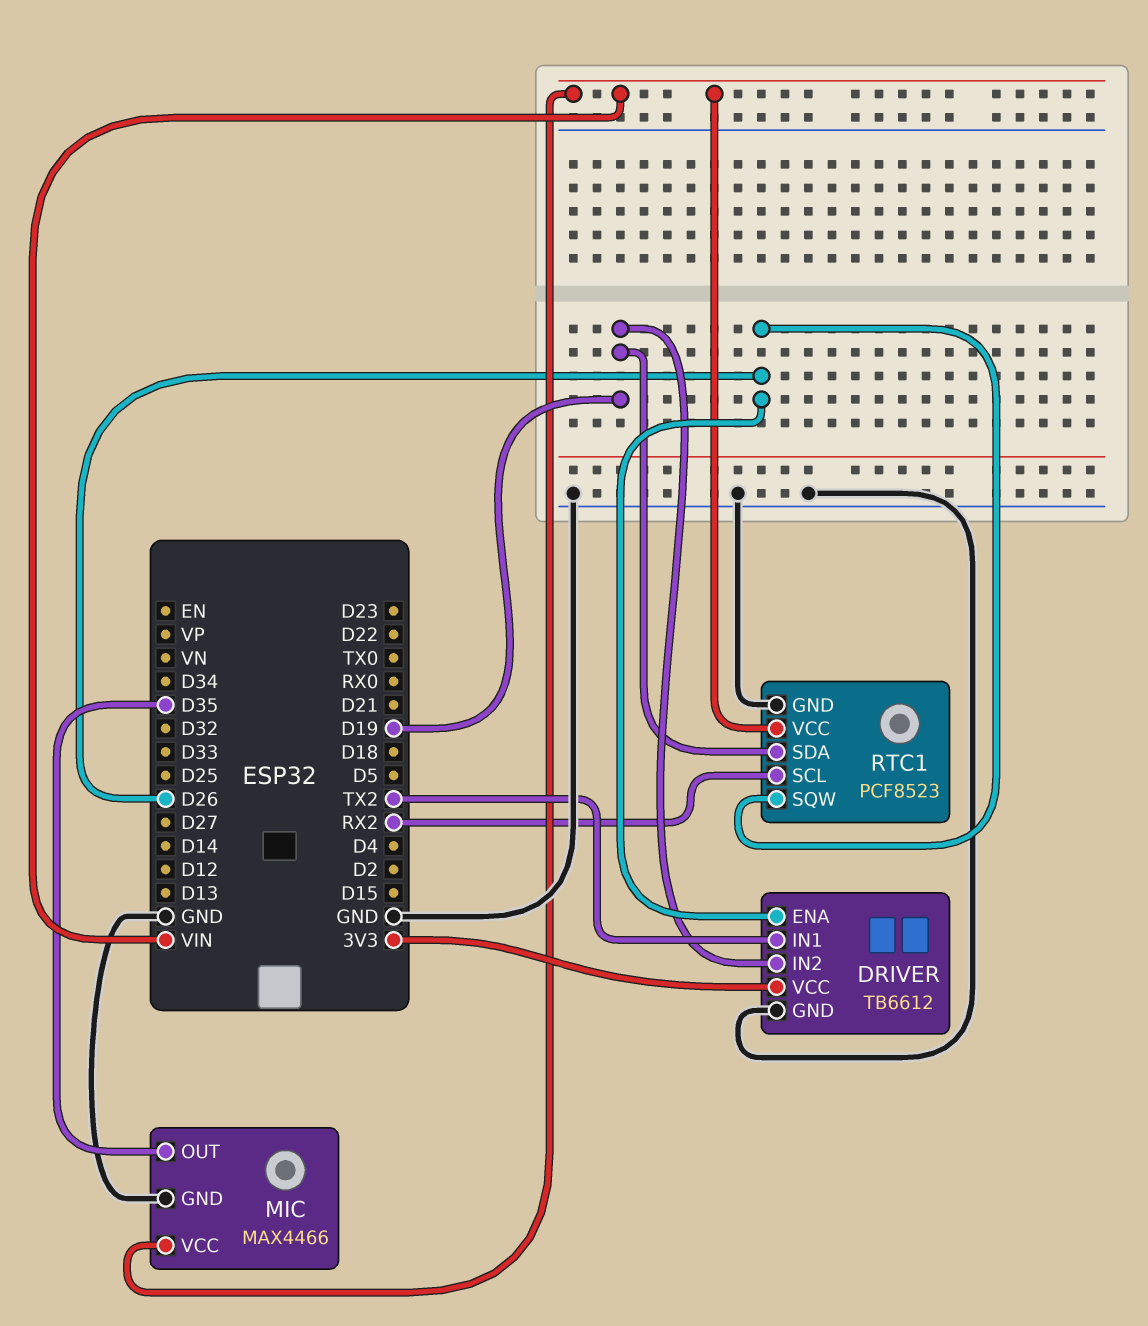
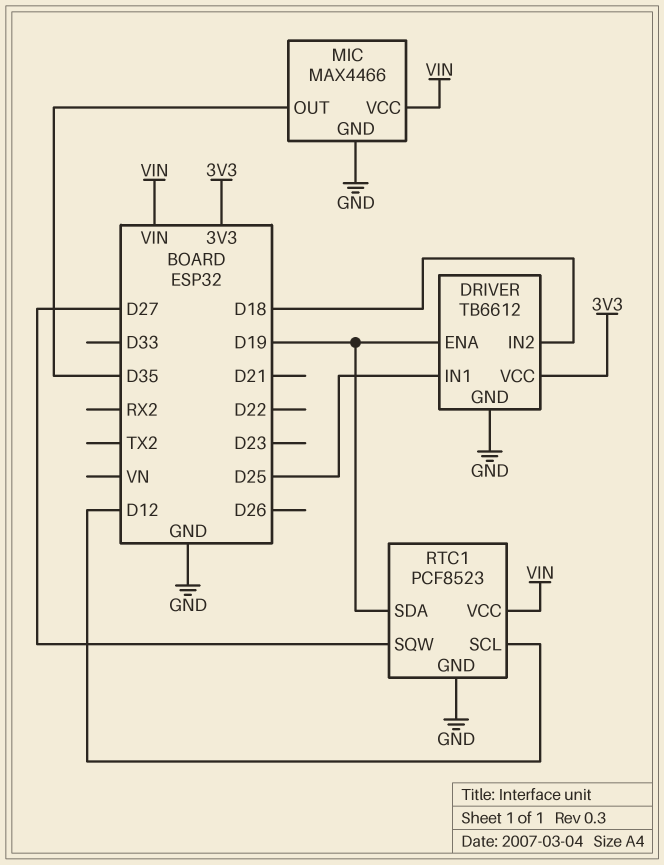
DRIVER pin ENA: D26 -> D19
DRIVER pin IN1: TX2 -> D25
DRIVER pin IN2: D19 -> D18
RTC1 pin SCL: RX2 -> D12
RTC1 pin SQW: D26 -> D27

